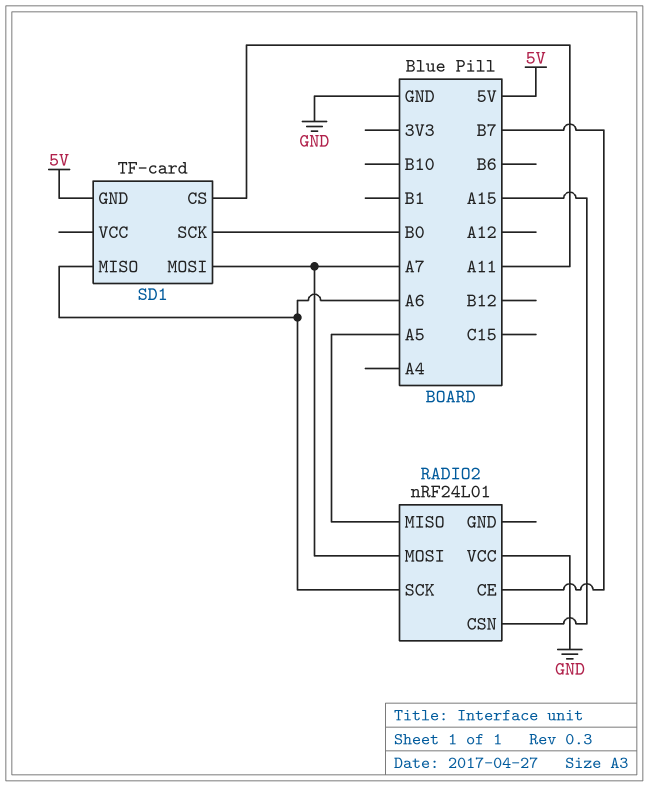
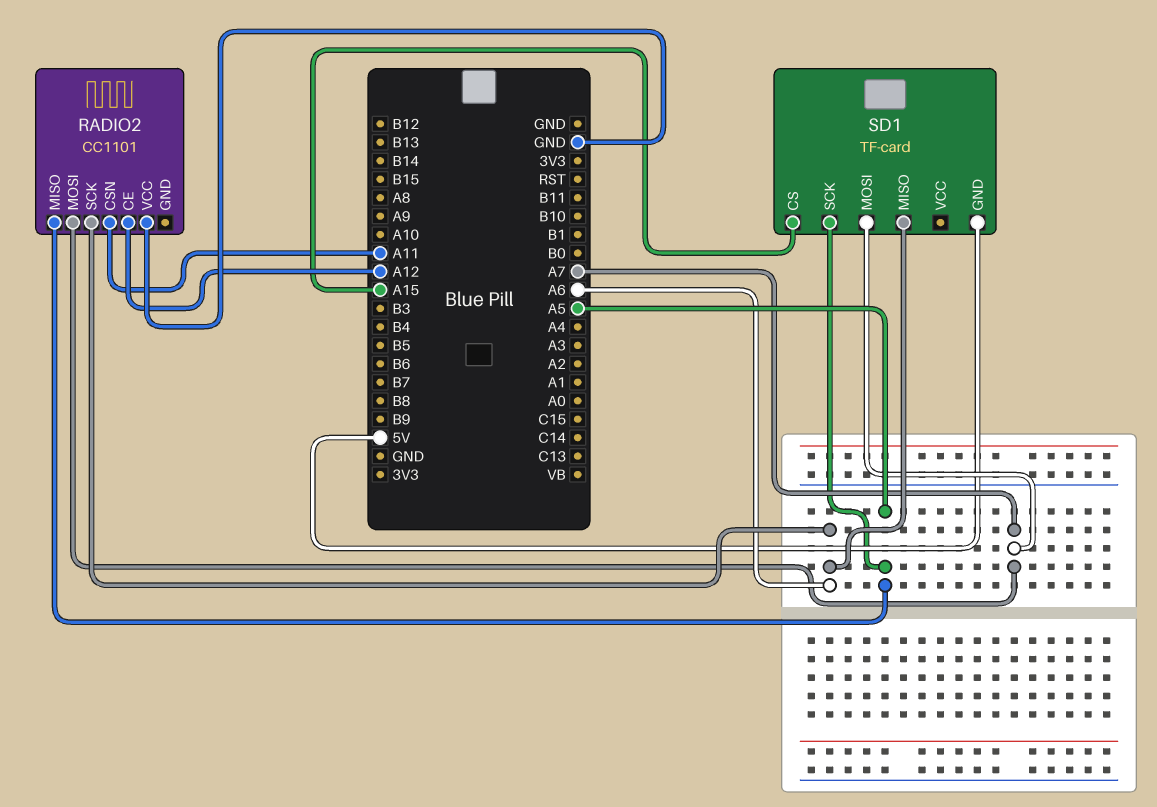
RADIO2: nRF24L01 -> CC1101
RADIO2 pin CE: B7 -> A12
RADIO2 pin CSN: A15 -> A11
SD1 pin CS: A11 -> A15
SD1 pin SCK: B0 -> A5

